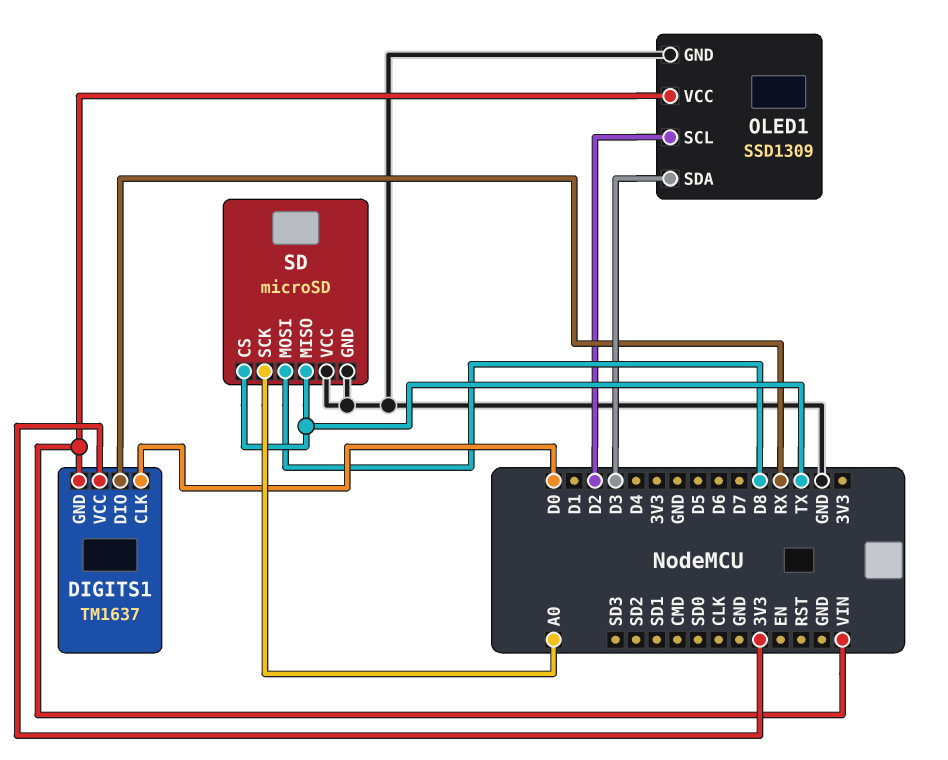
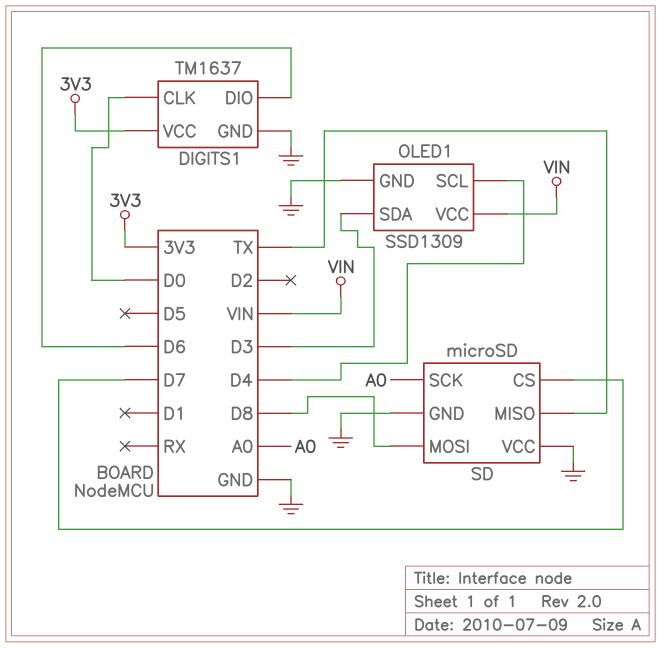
DIGITS1 pin DIO: RX -> D6
DIGITS1 pin GND: VIN -> GND
OLED1 pin SCL: D2 -> D4
SD pin CS: TX -> D7

